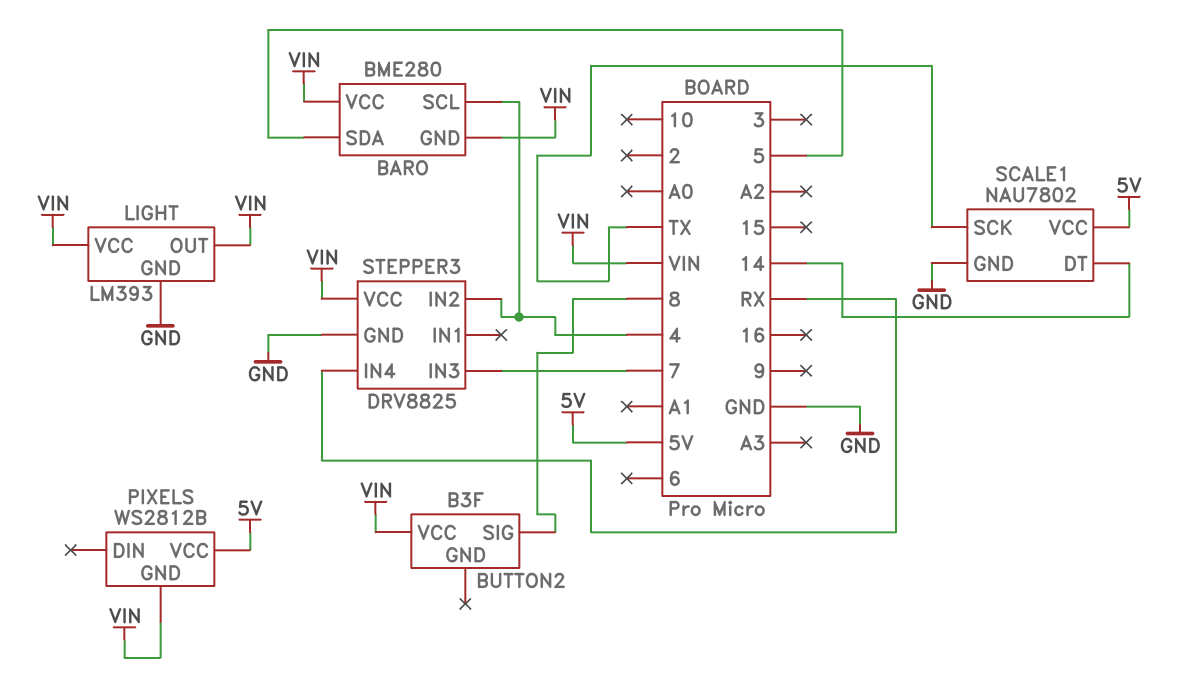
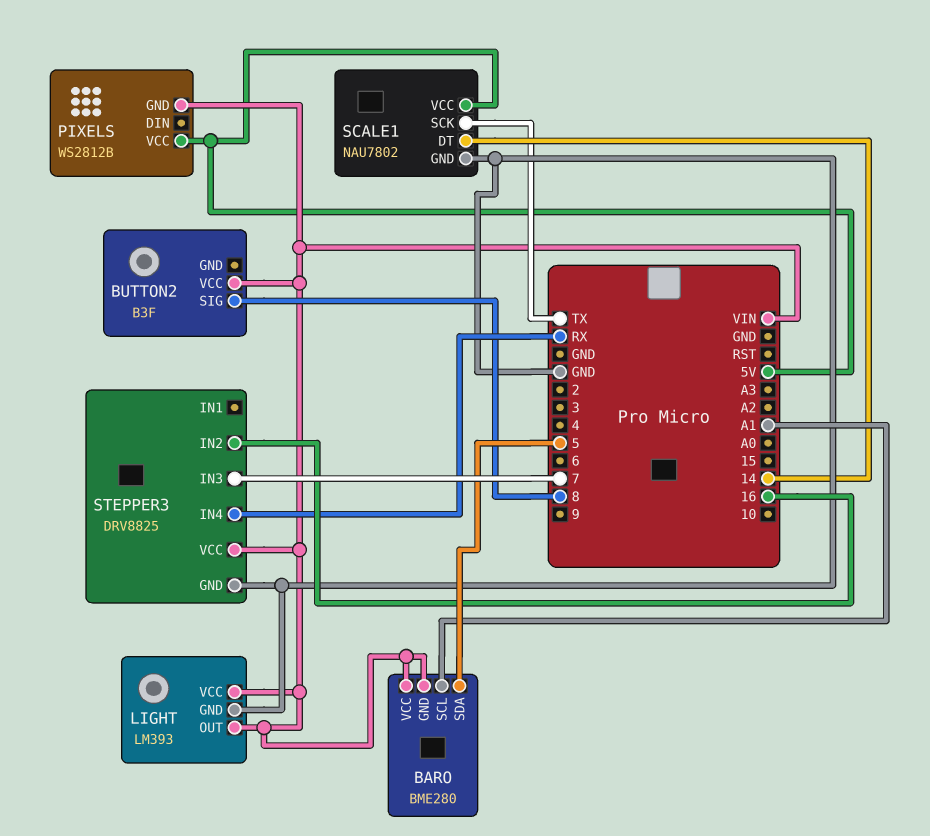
BARO pin SCL: 4 -> A1
STEPPER3 pin IN2: 4 -> 16

